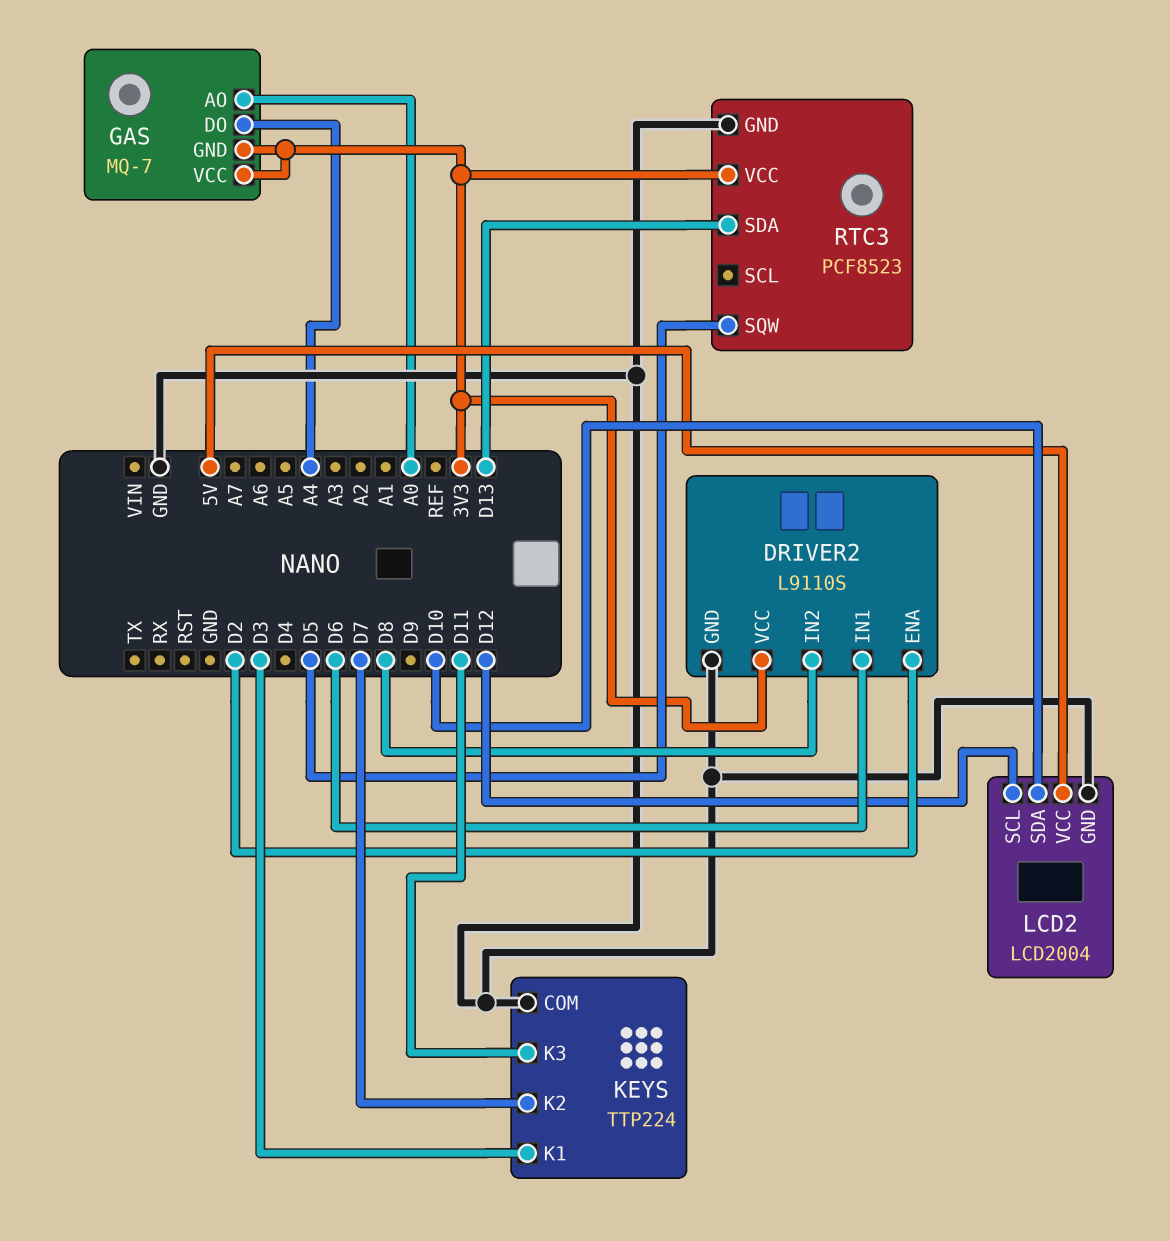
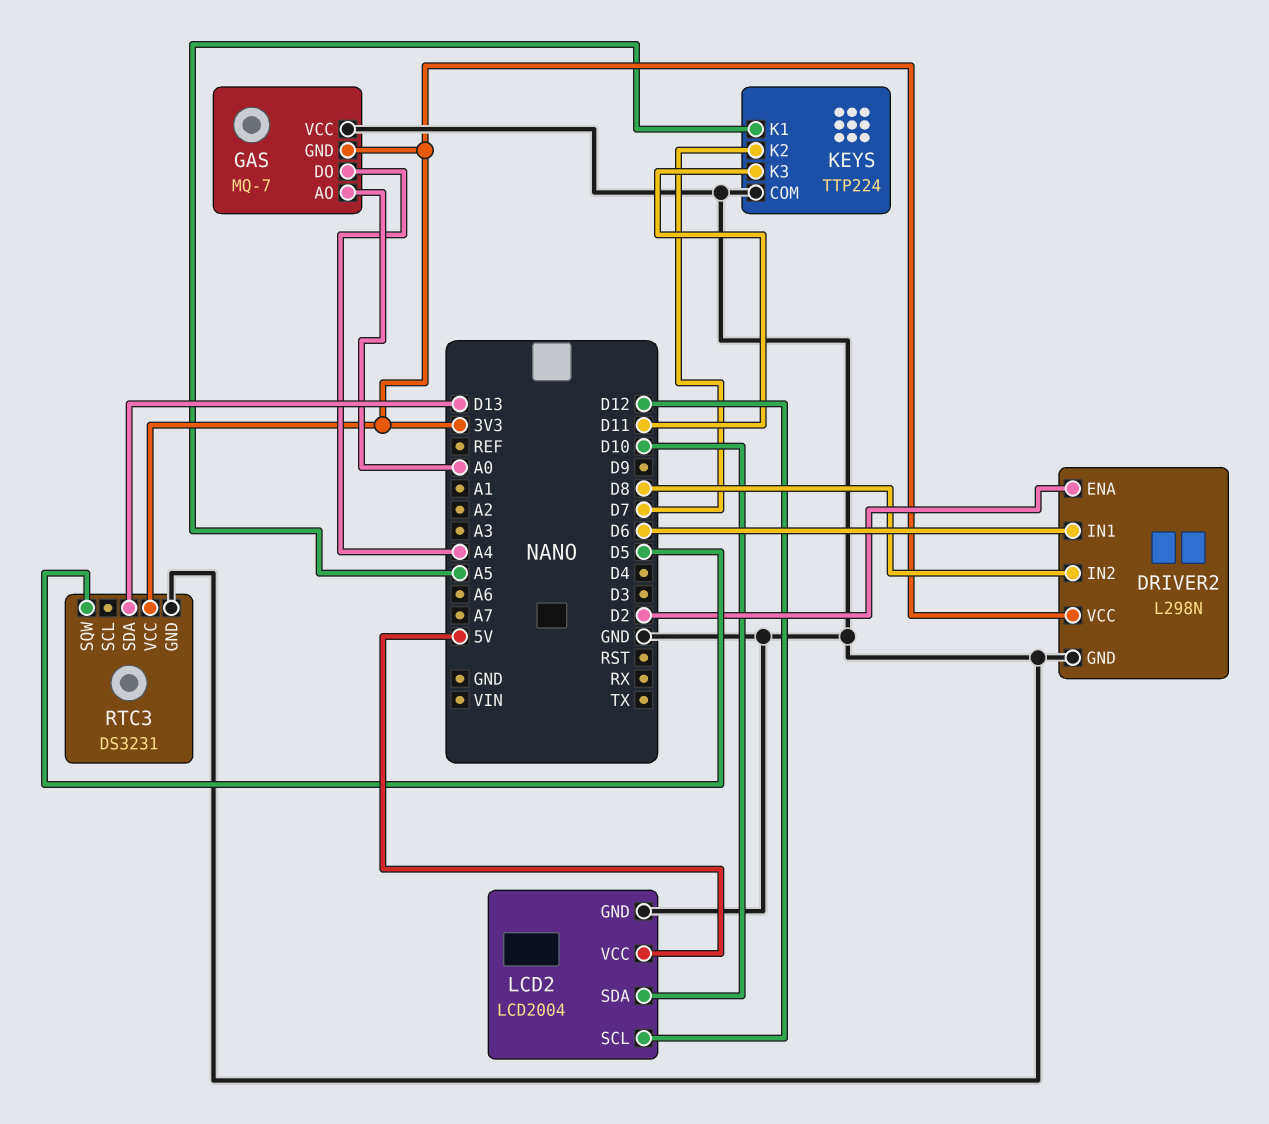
DRIVER2: L9110S -> L298N
GAS pin VCC: 3V3 -> GND
KEYS pin K1: D3 -> A5
RTC3: PCF8523 -> DS3231

